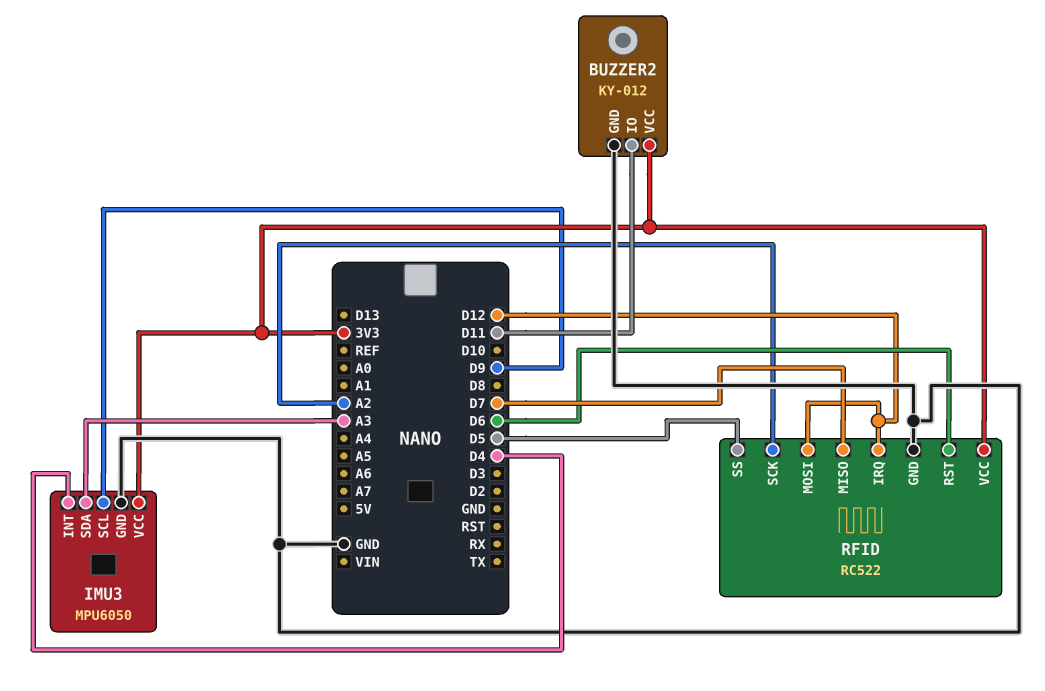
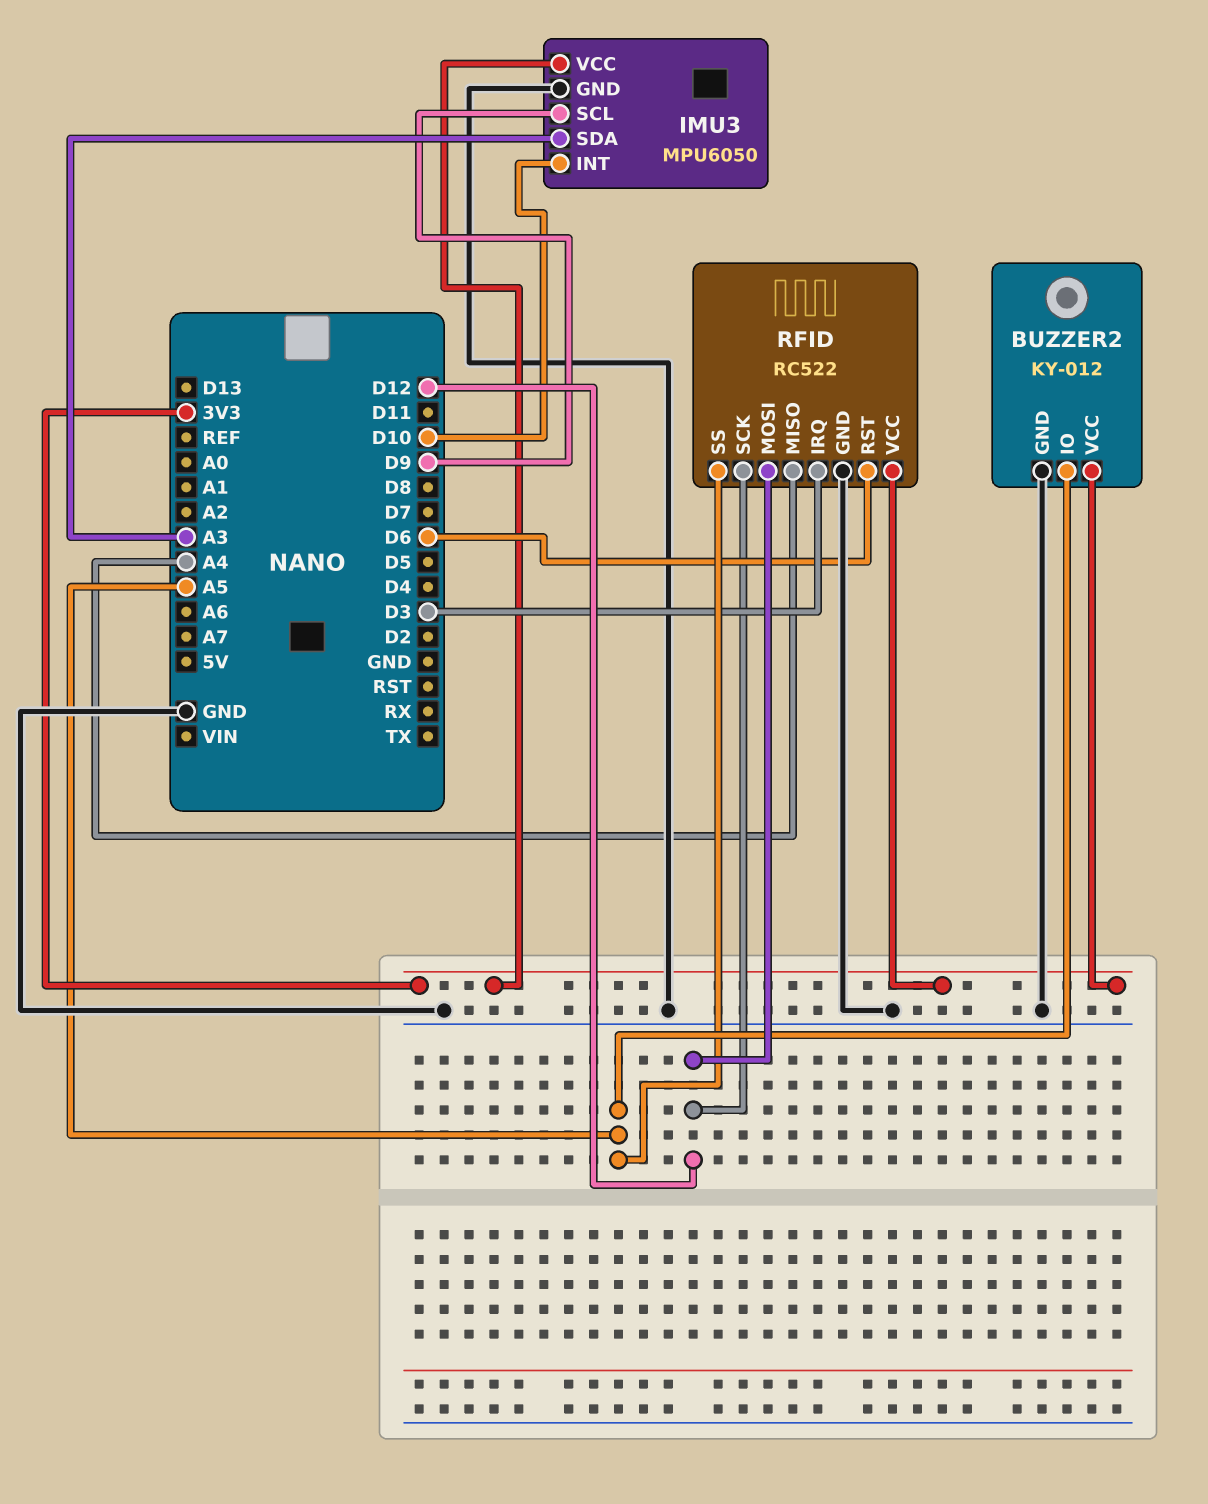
BUZZER2 pin IO: D11 -> A5
IMU3 pin INT: D4 -> D10
RFID pin IRQ: D12 -> D3
RFID pin MISO: D7 -> A4
RFID pin SCK: A2 -> D12
RFID pin SS: D5 -> A5

